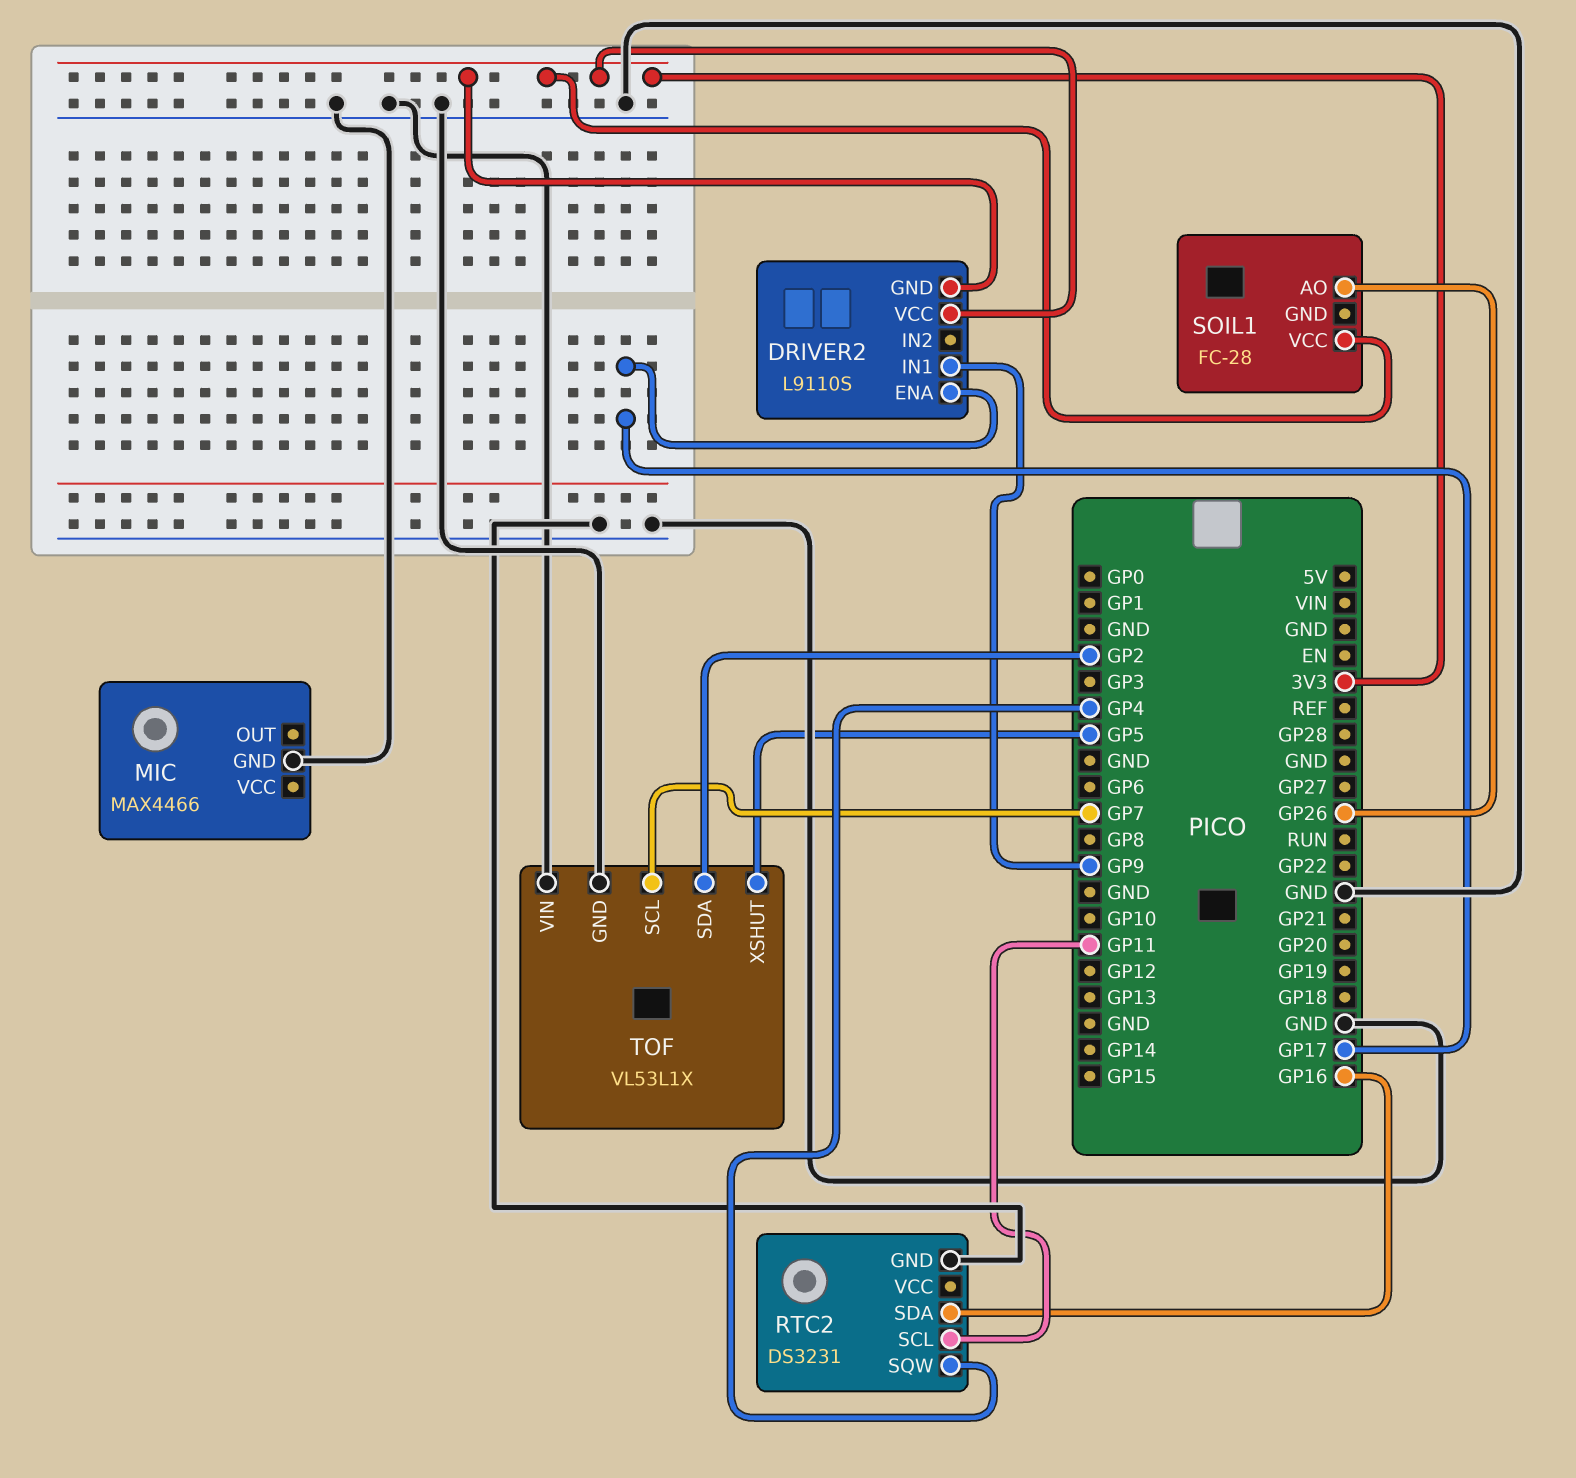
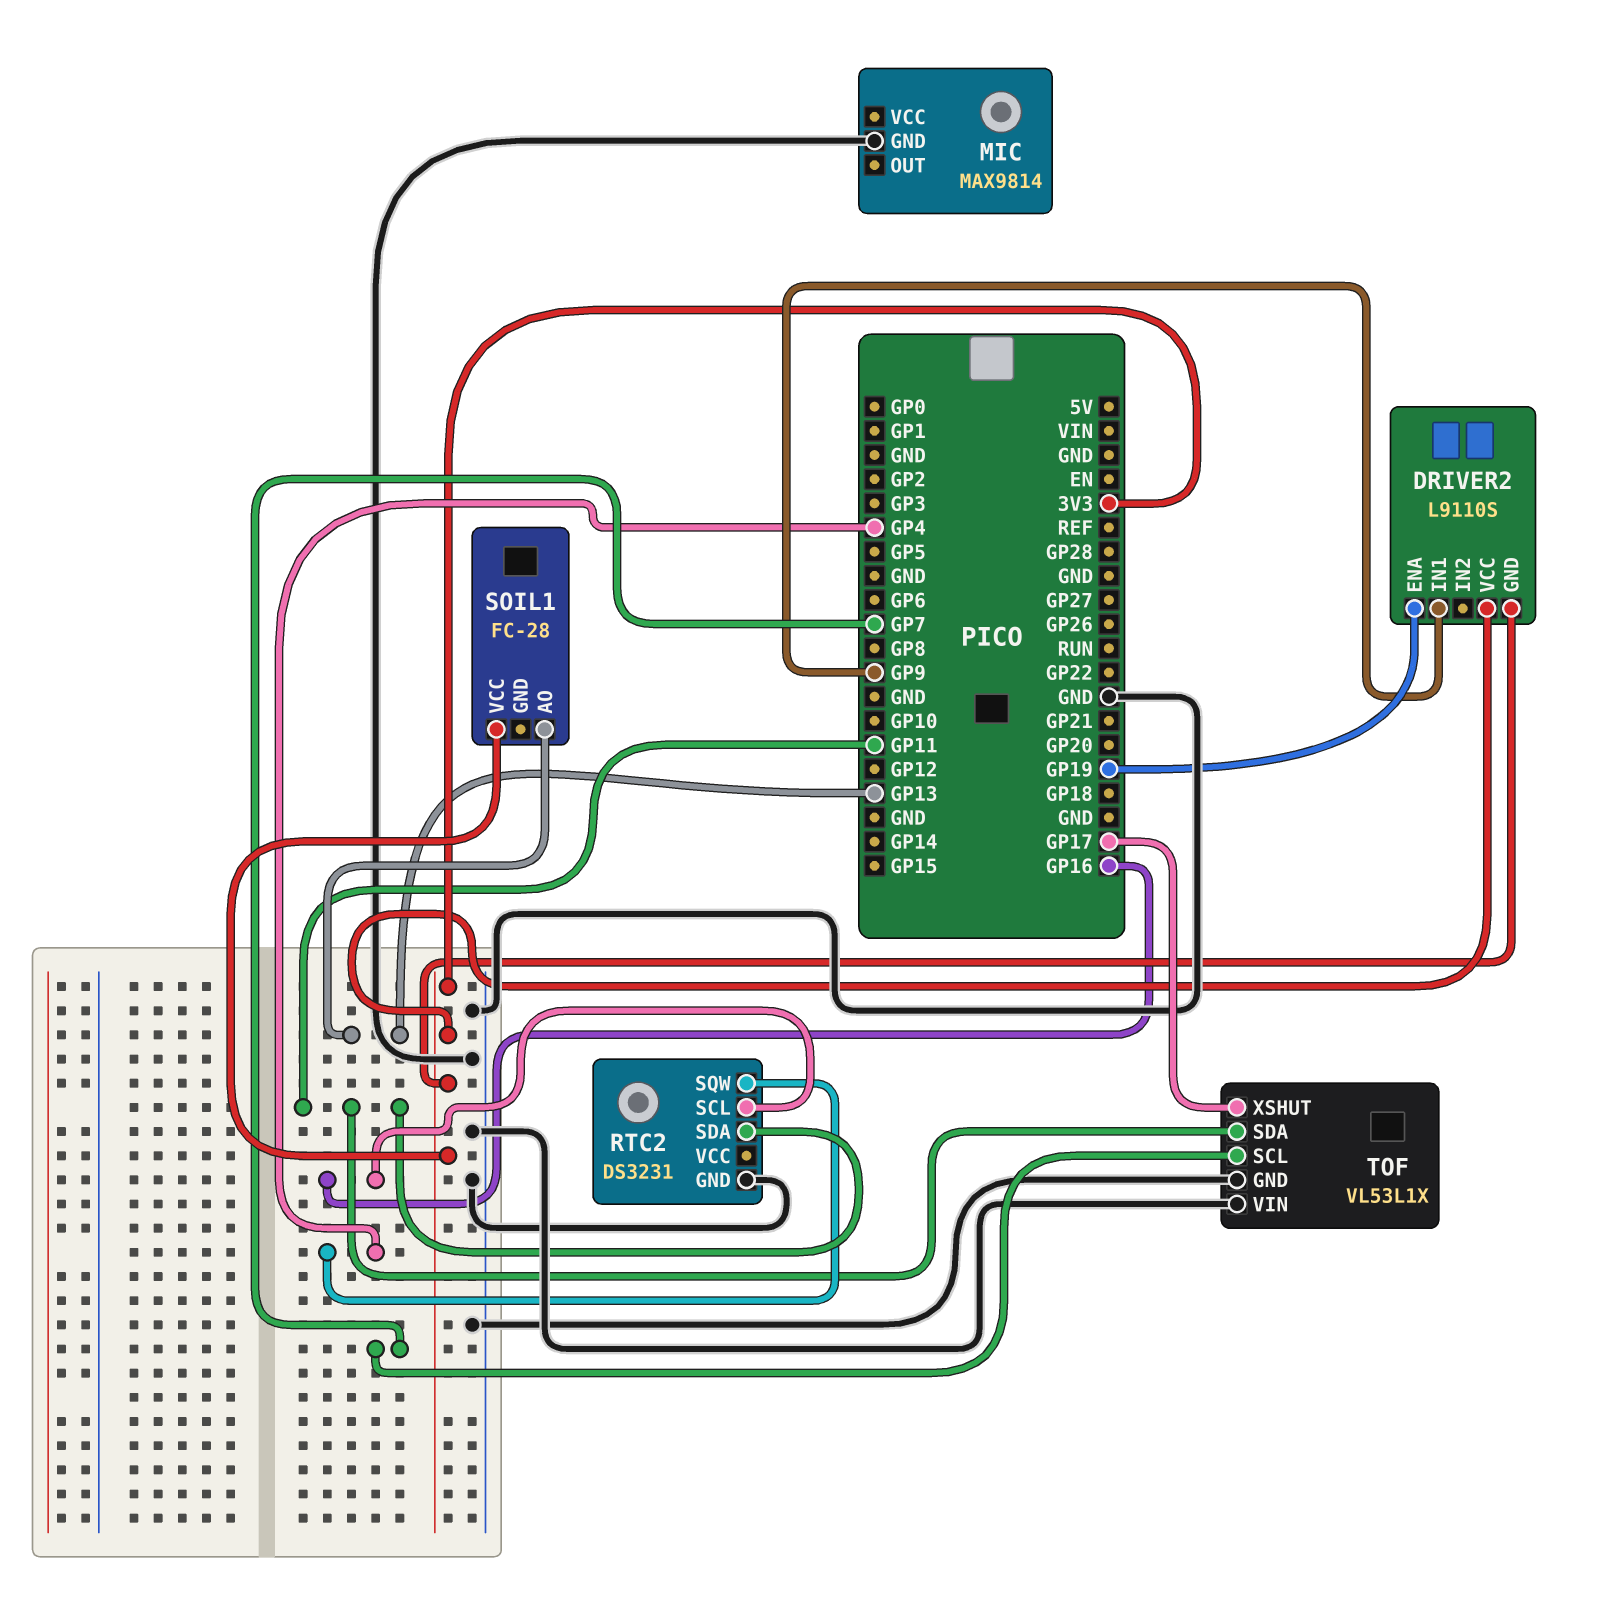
DRIVER2 pin ENA: GP17 -> GP19
MIC: MAX4466 -> MAX9814
RTC2 pin SCL: GP11 -> GP16
RTC2 pin SDA: GP16 -> GP11
SOIL1 pin AO: GP26 -> GP13
TOF pin SDA: GP2 -> GP11
TOF pin XSHUT: GP5 -> GP17

